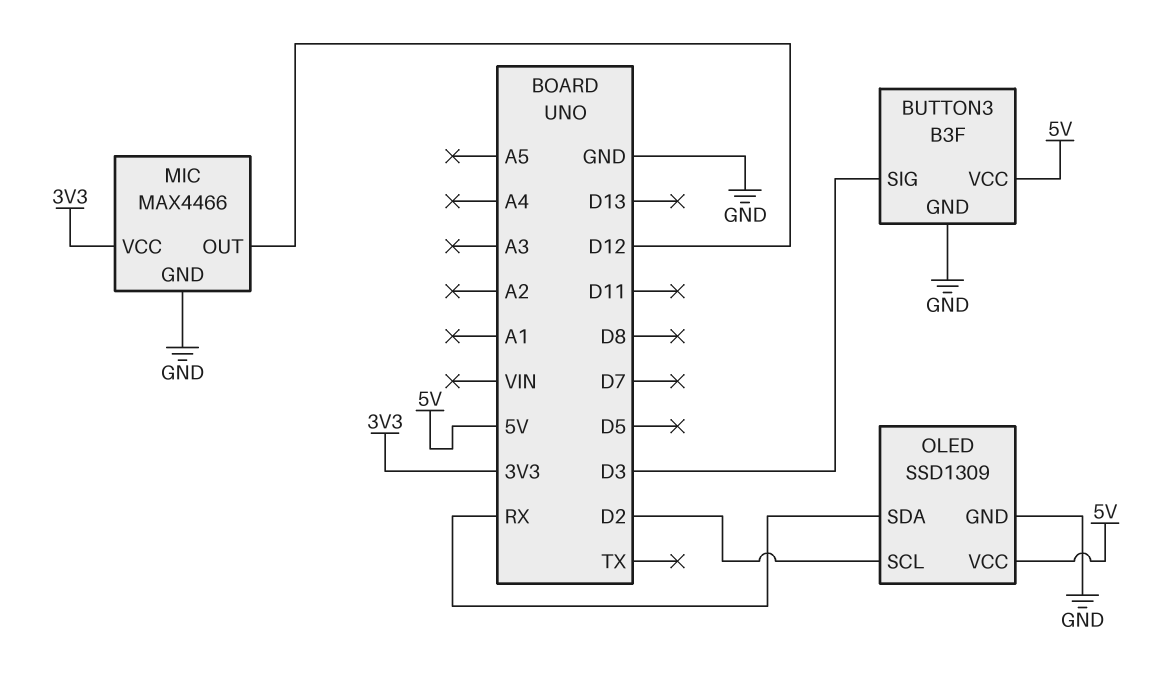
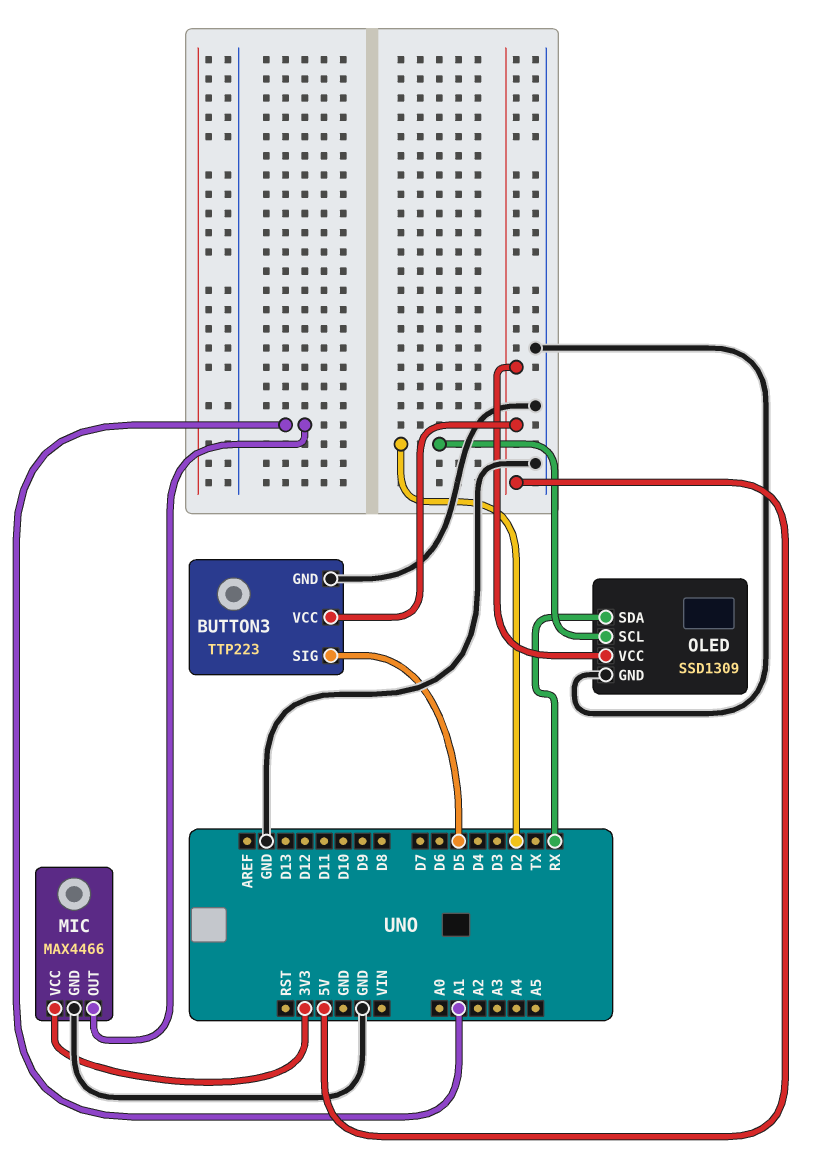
BUTTON3: B3F -> TTP223
BUTTON3 pin SIG: D3 -> D5
MIC pin OUT: D12 -> A1

